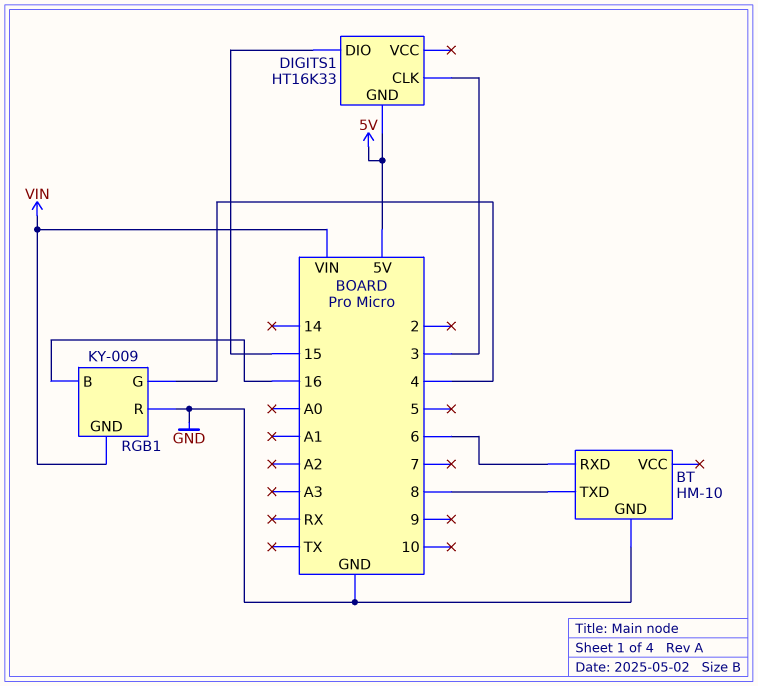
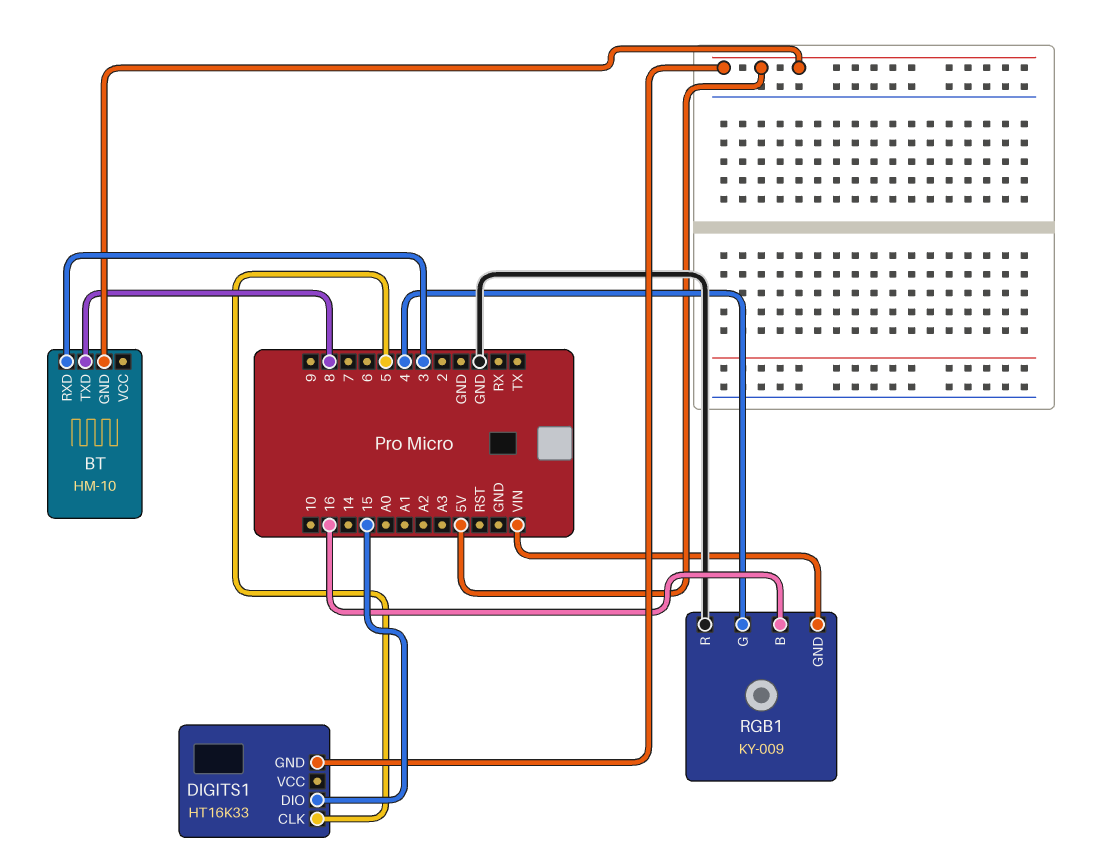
BT pin GND: GND -> 5V
BT pin RXD: 6 -> 3
DIGITS1 pin CLK: 3 -> 5

